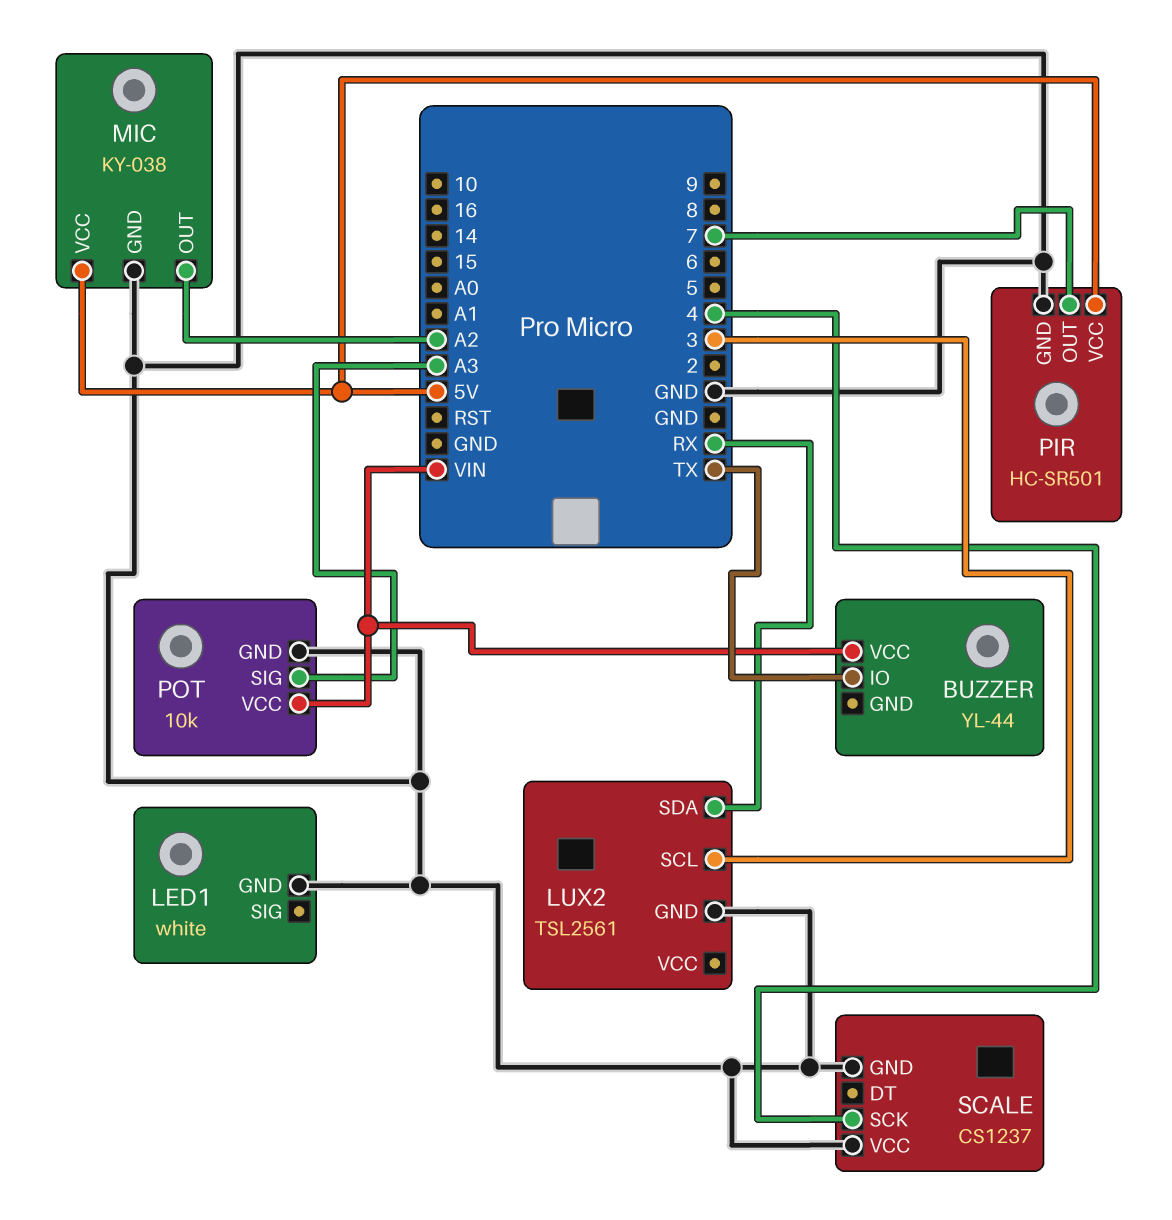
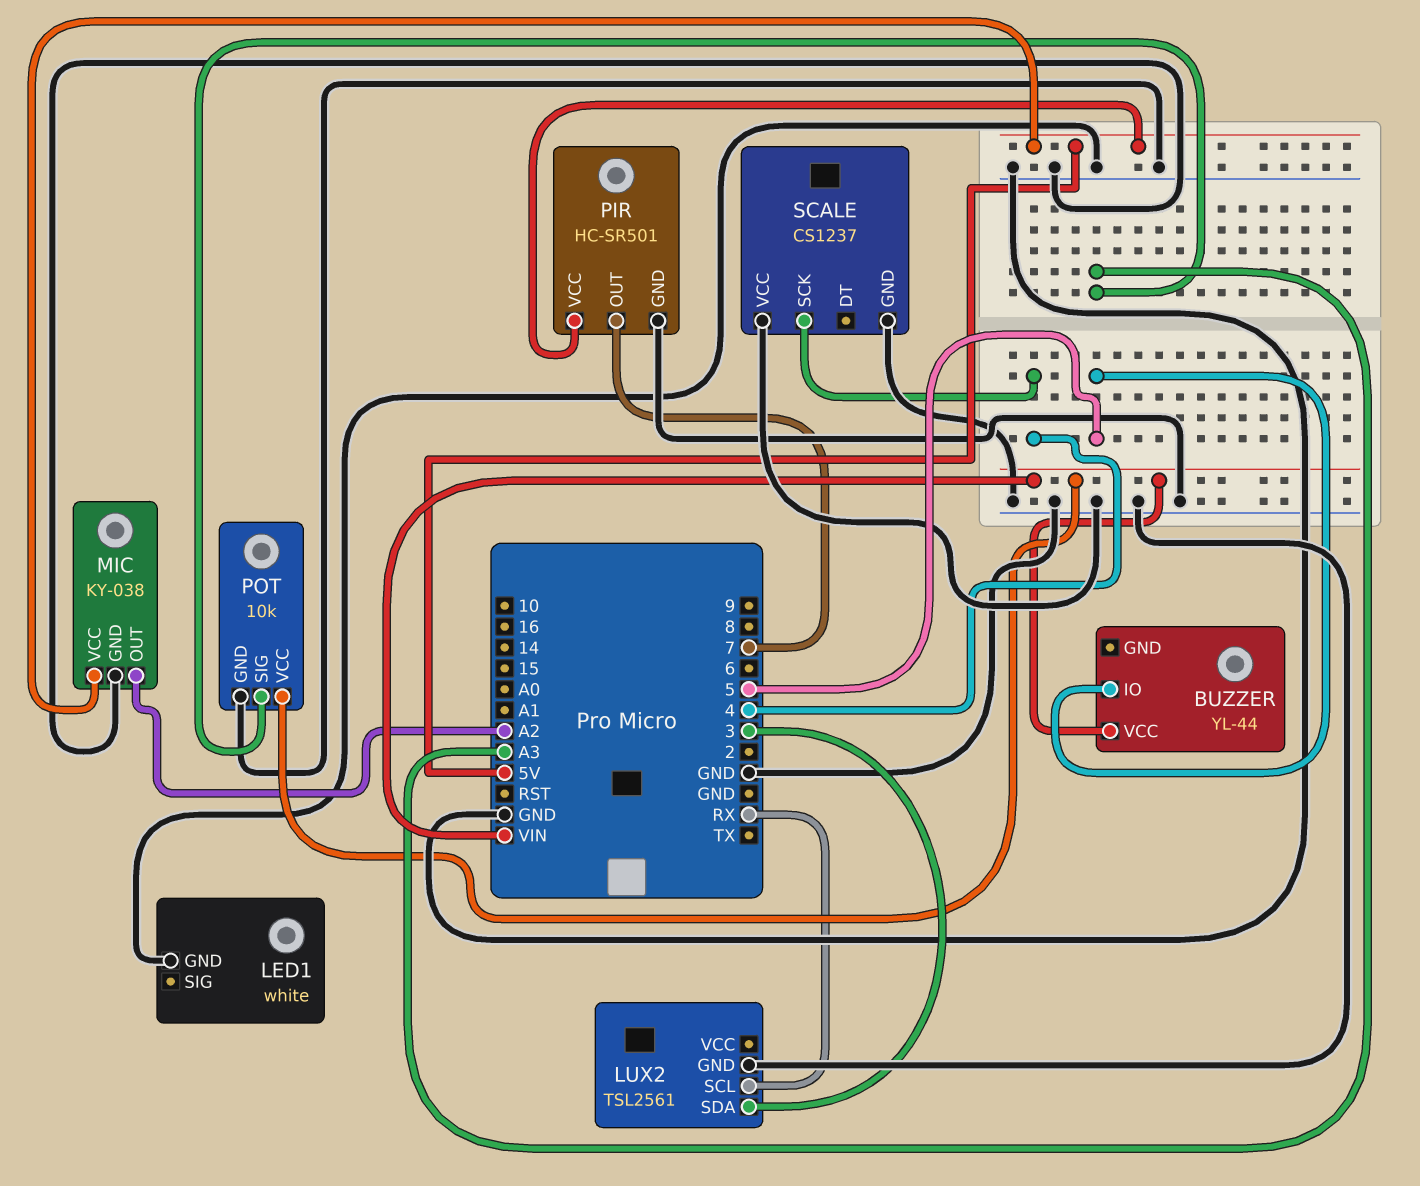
BUZZER pin IO: TX -> 5
LUX2 pin SCL: 3 -> RX
LUX2 pin SDA: RX -> 3

